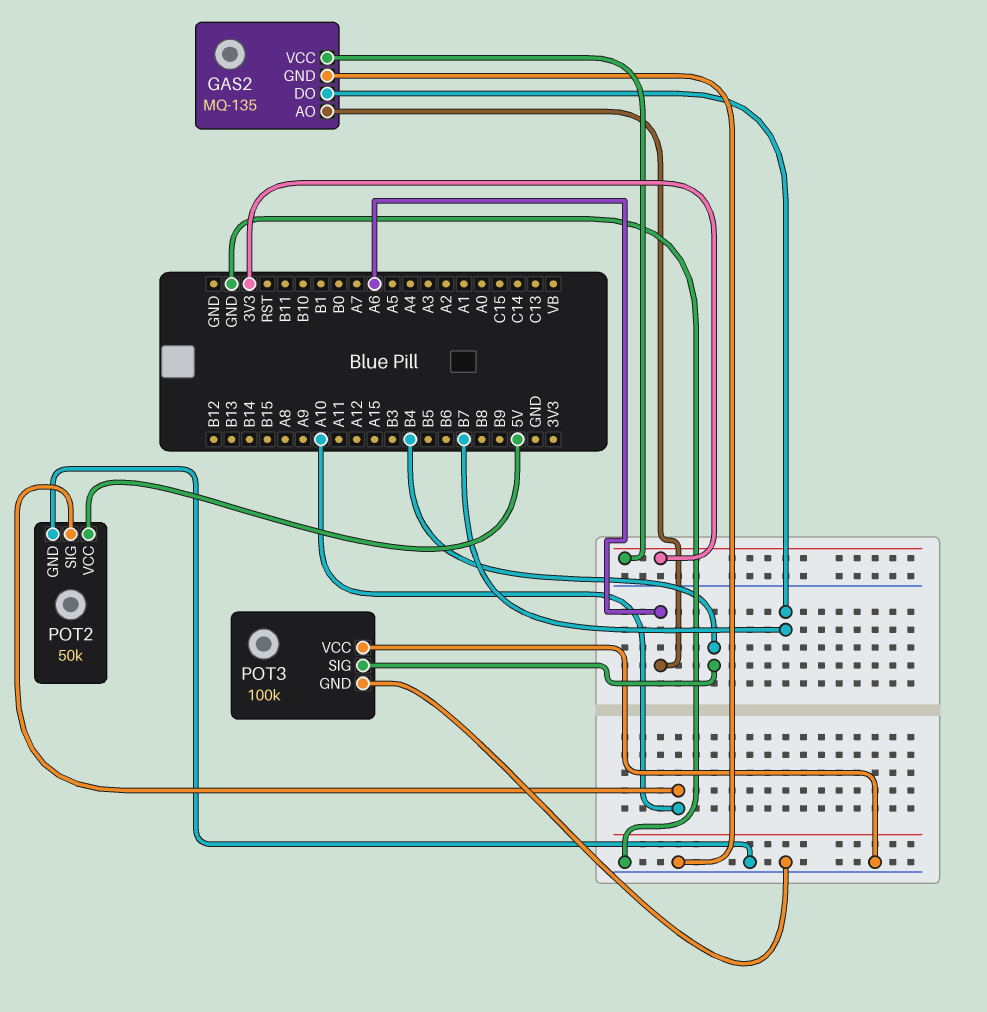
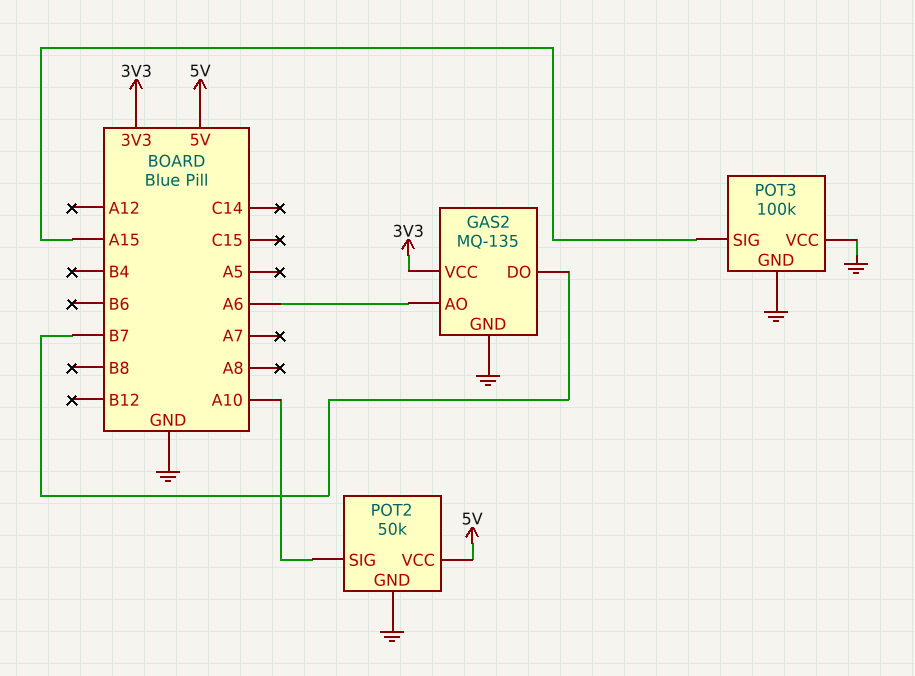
POT3 pin SIG: B4 -> A15

